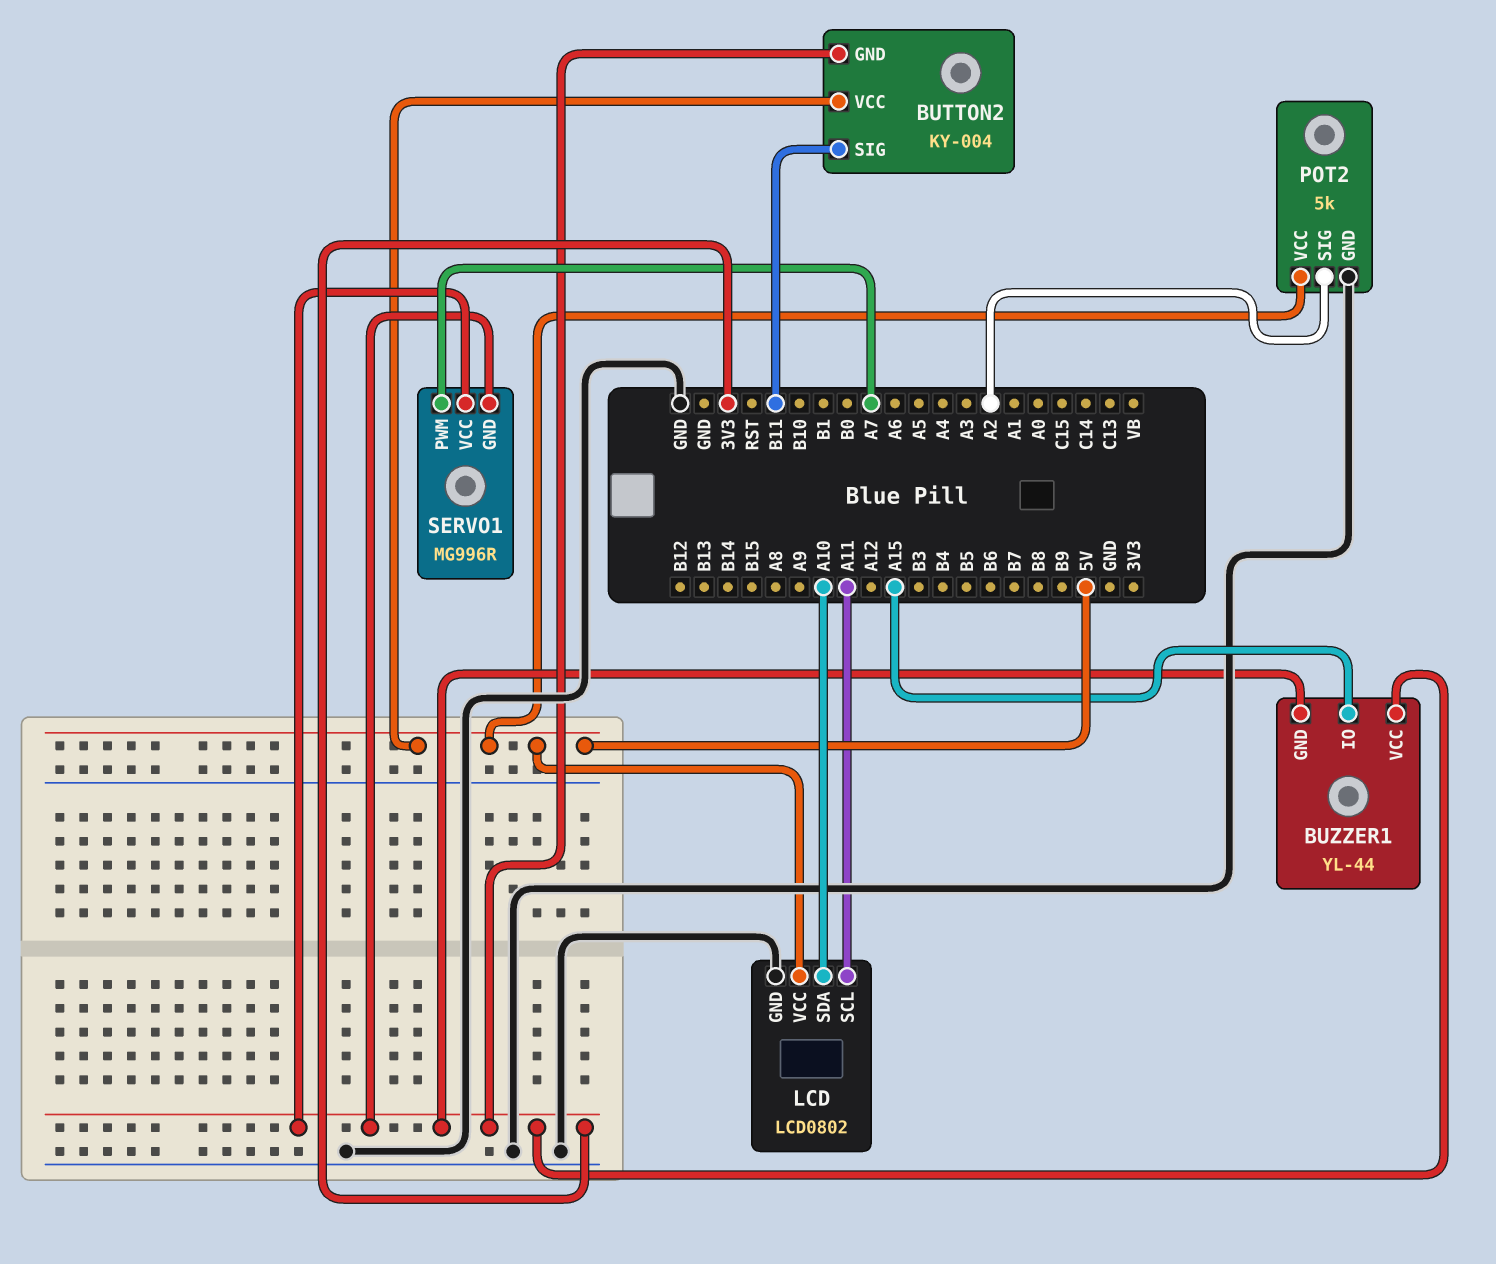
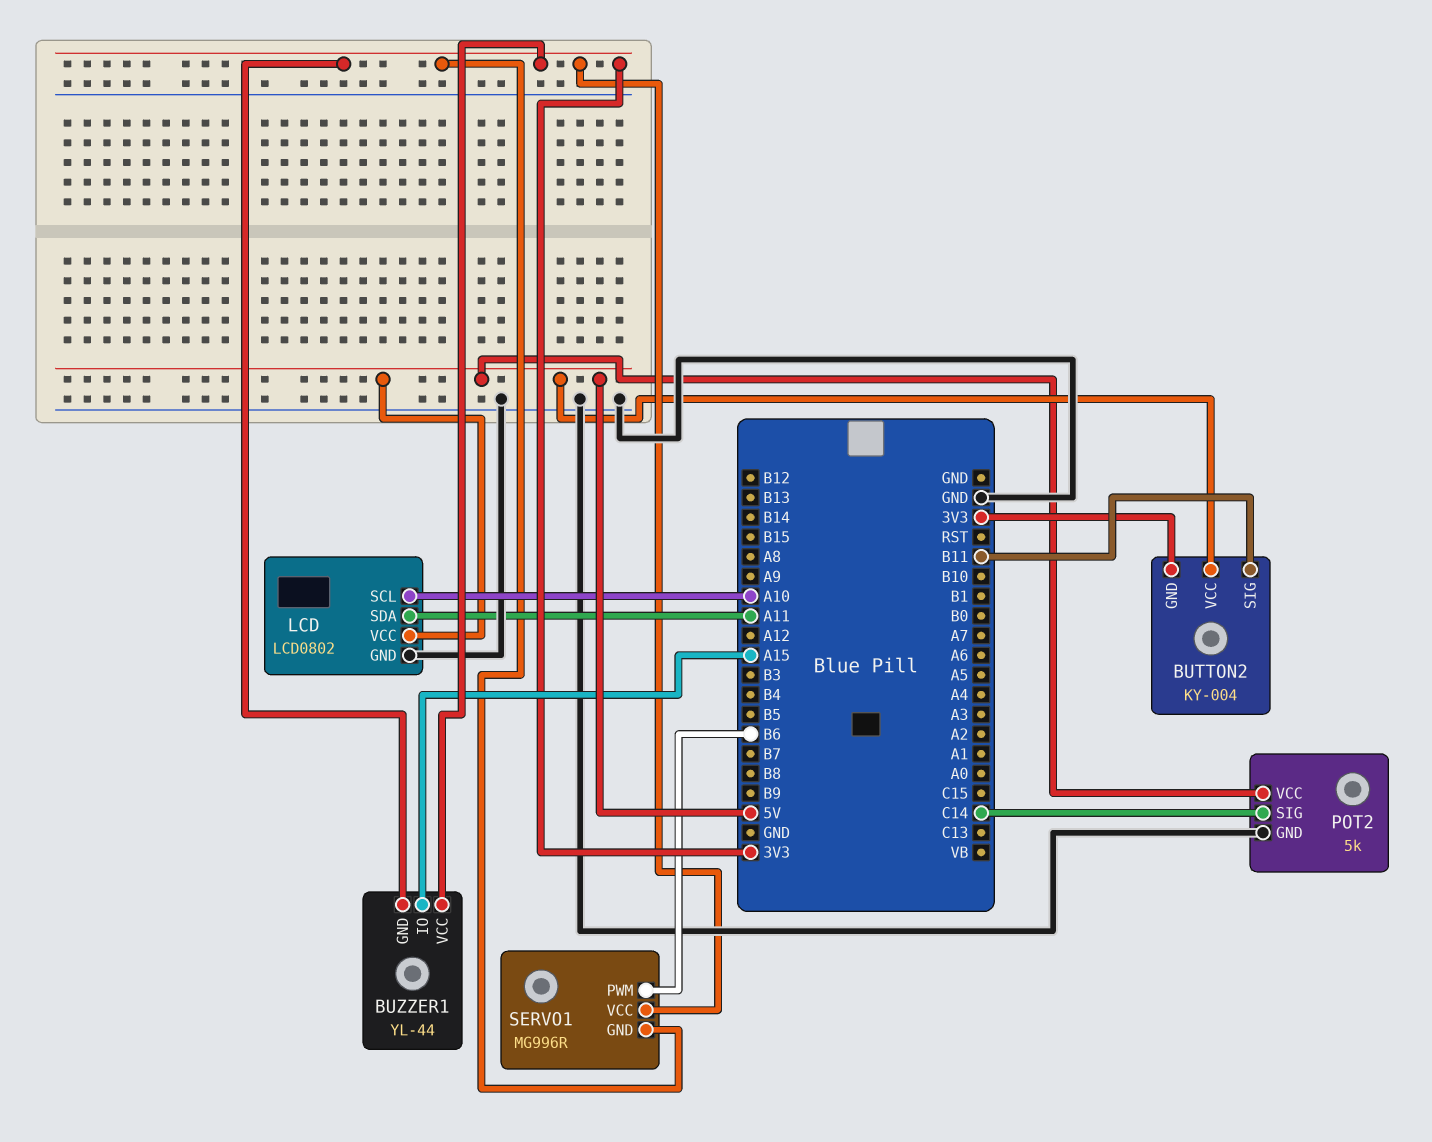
LCD pin SCL: A11 -> A10
LCD pin SDA: A10 -> A11
POT2 pin SIG: A2 -> C14
SERVO1 pin PWM: A7 -> B6

